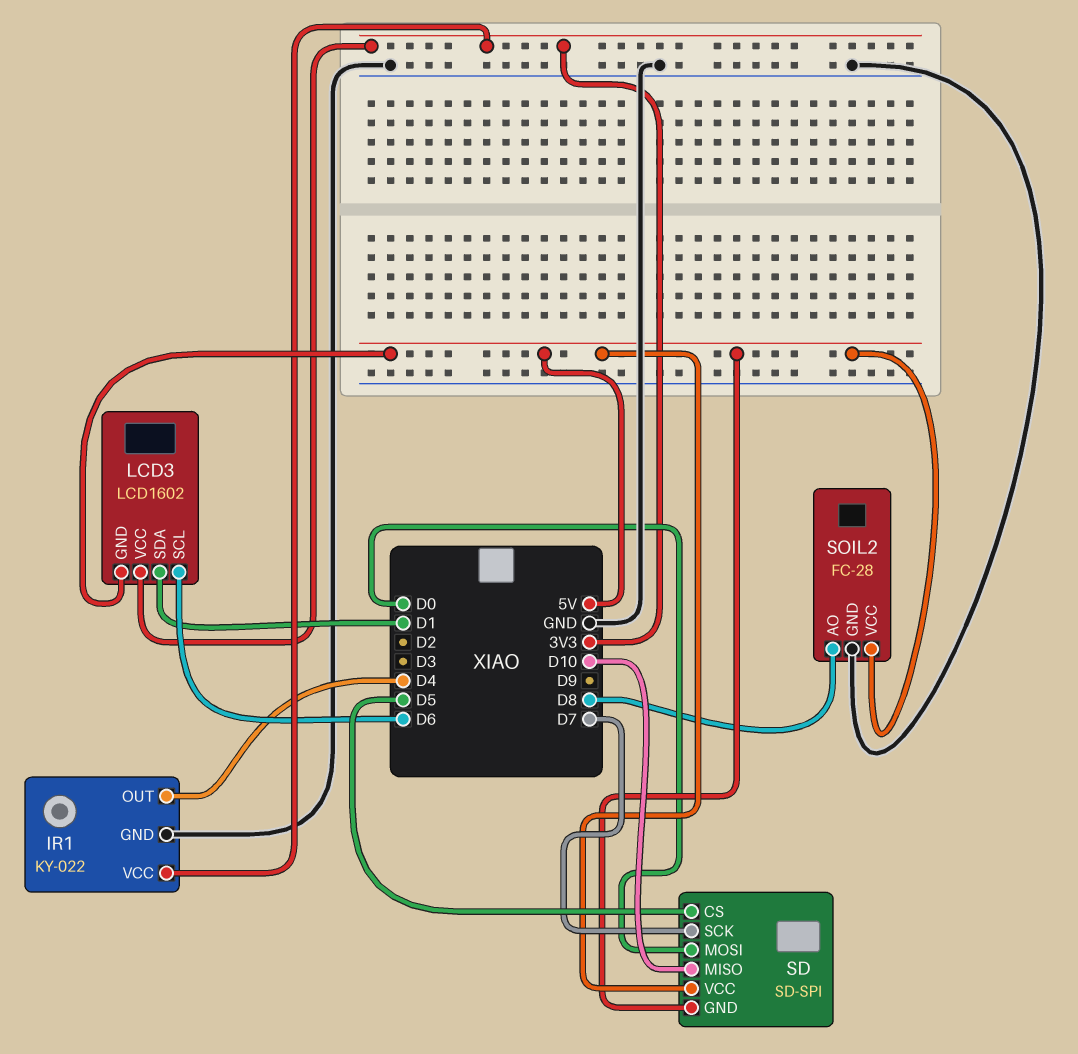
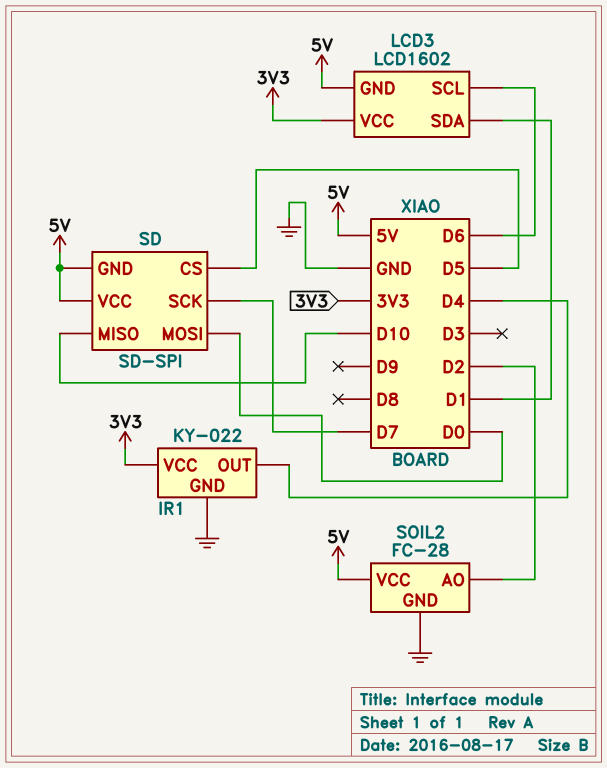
SOIL2 pin AO: D8 -> D2

